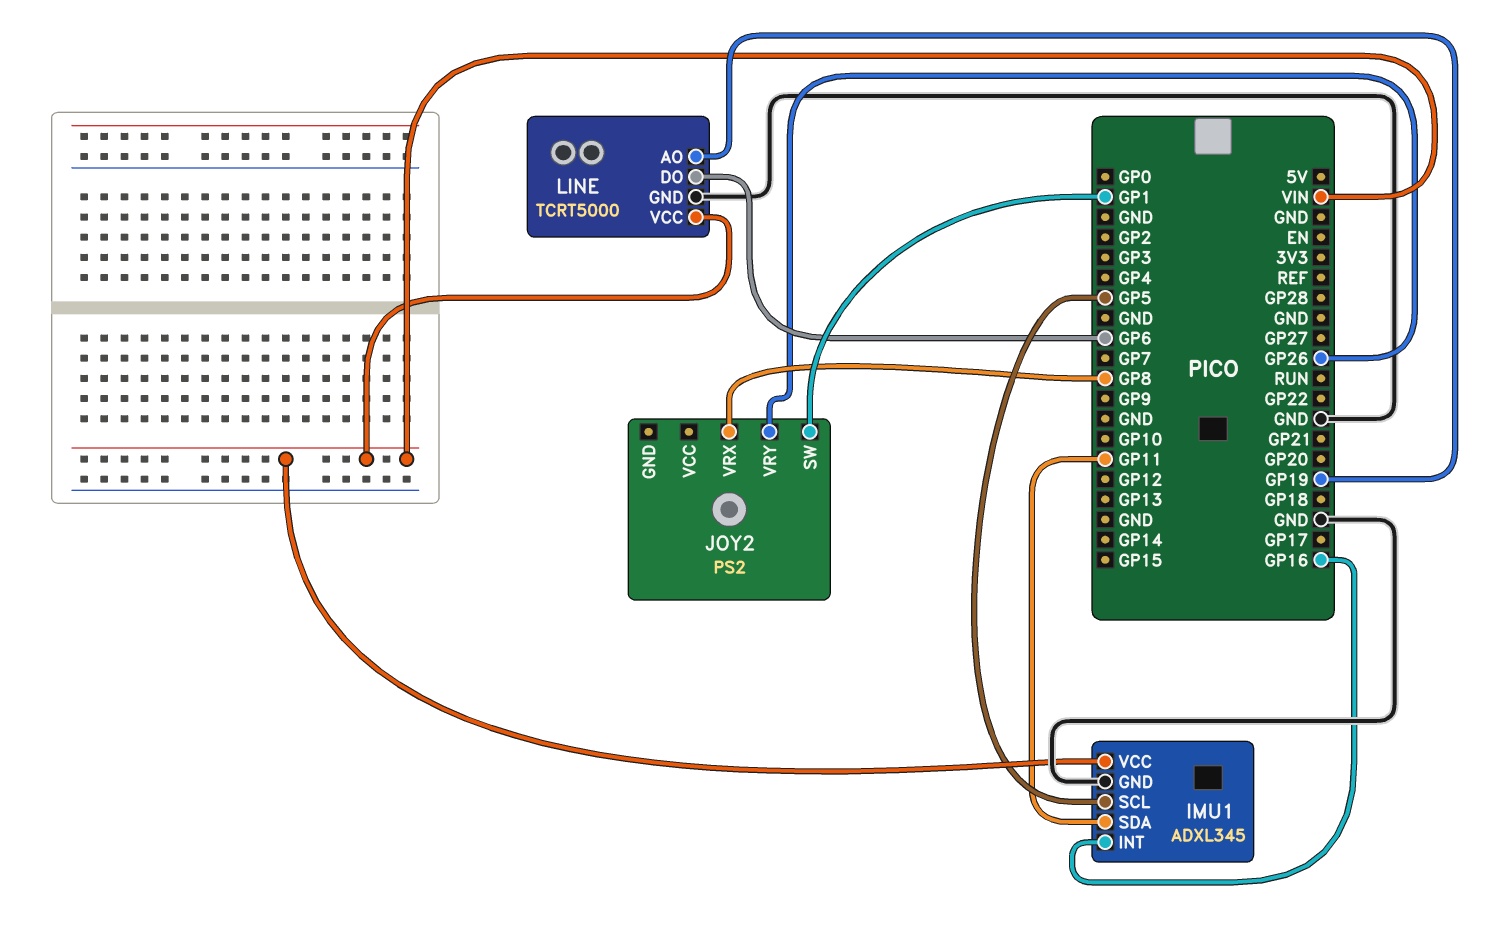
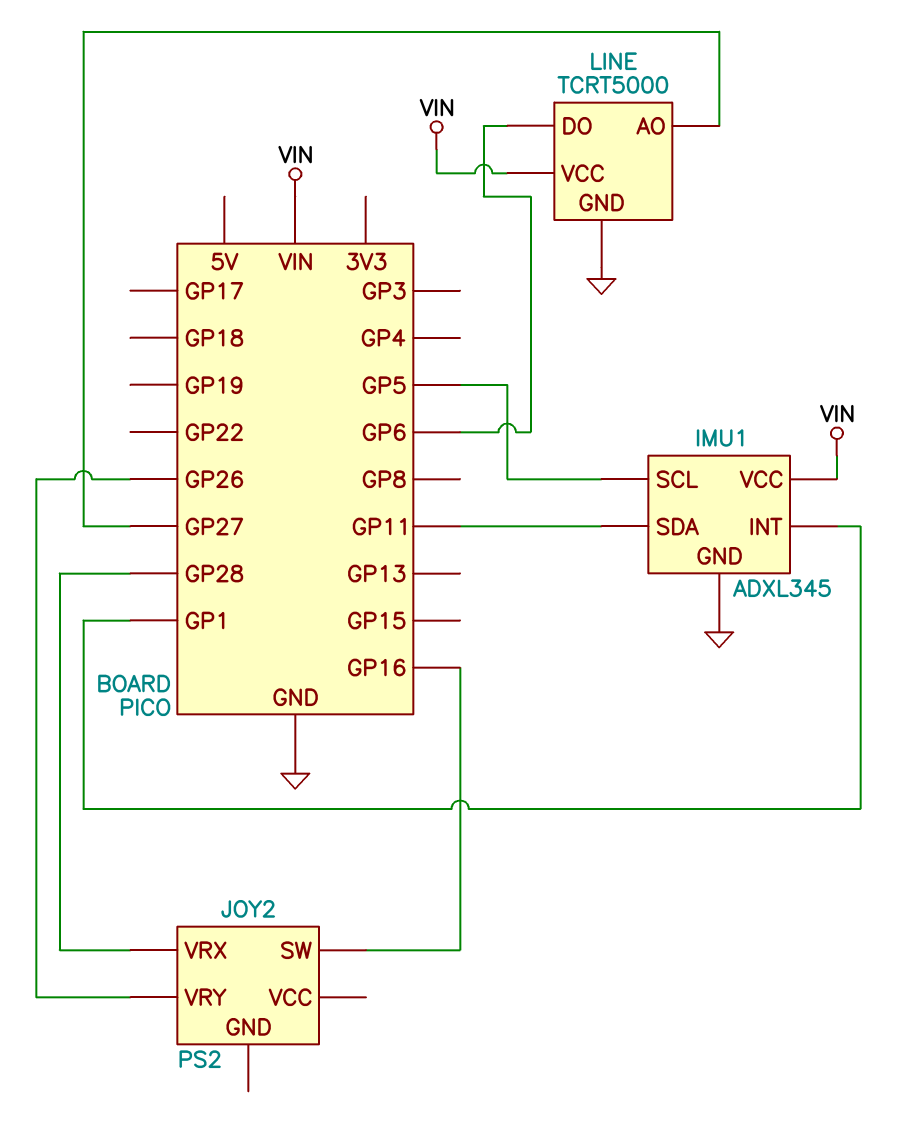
IMU1 pin INT: GP16 -> GP1
JOY2 pin SW: GP1 -> GP16
JOY2 pin VRX: GP8 -> GP28
LINE pin AO: GP19 -> GP27

